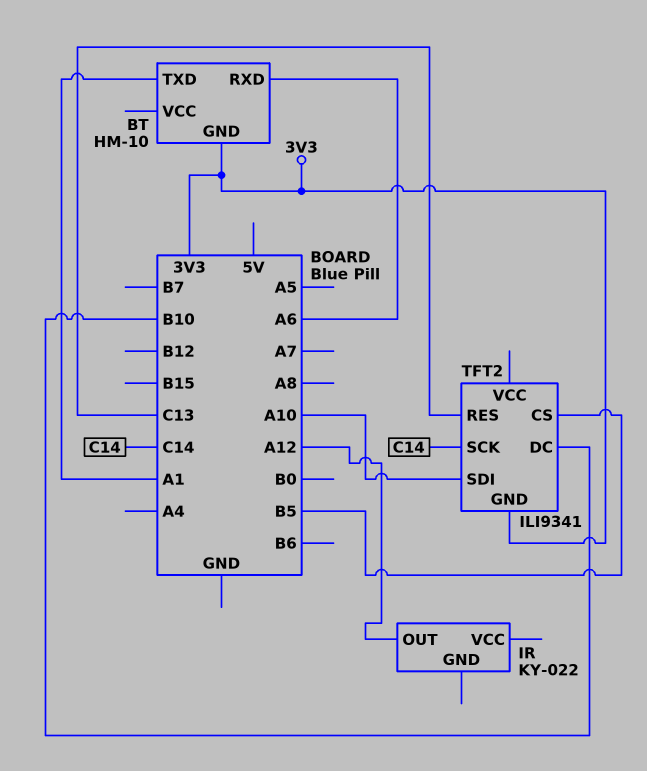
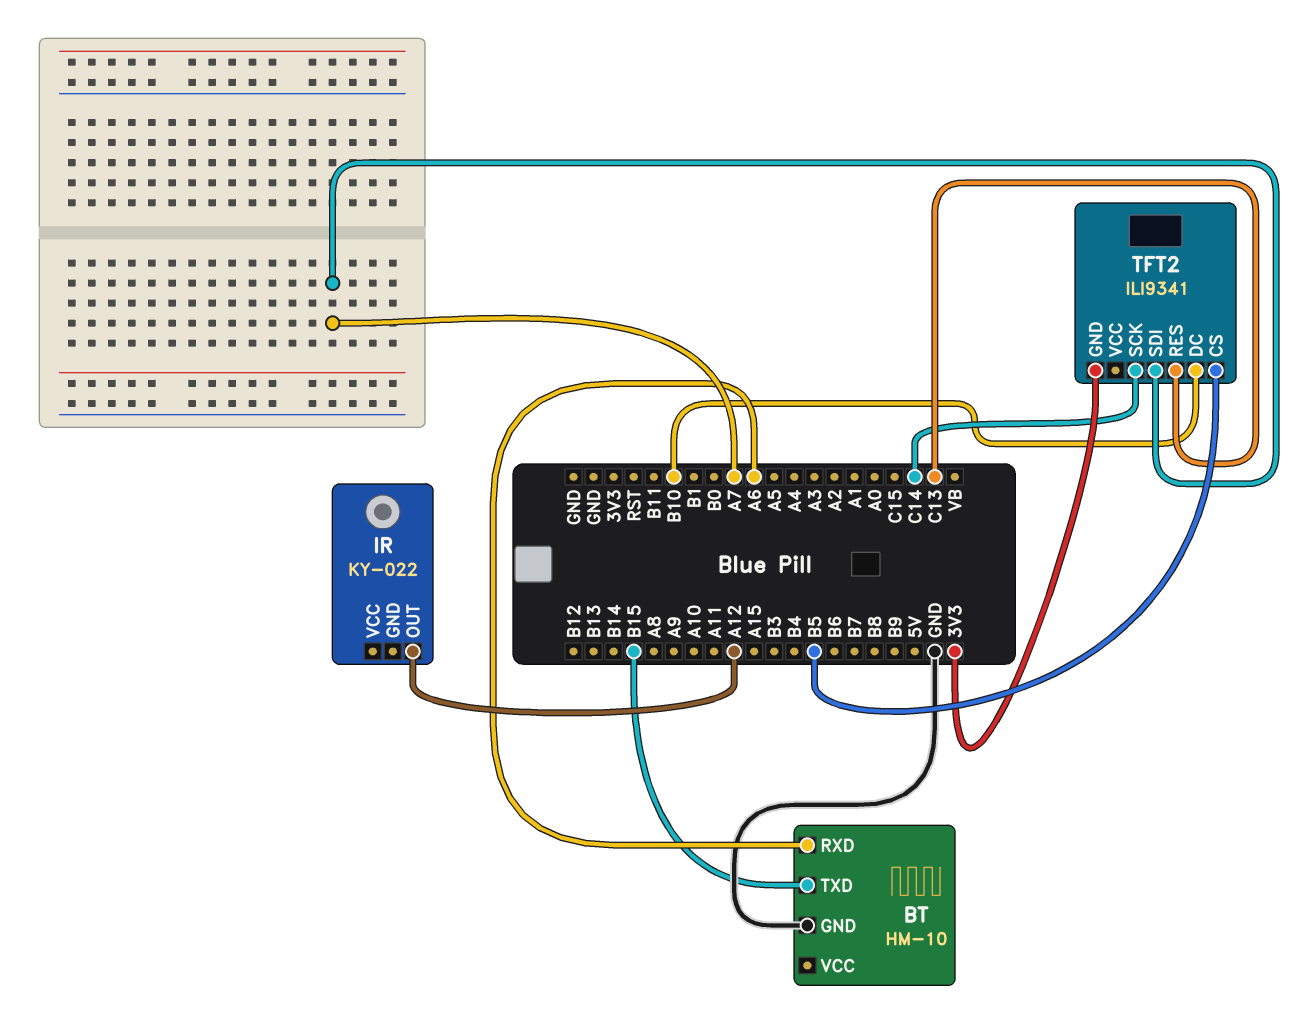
BT pin GND: 3V3 -> GND
BT pin TXD: A1 -> B15
TFT2 pin SDI: A10 -> A7

